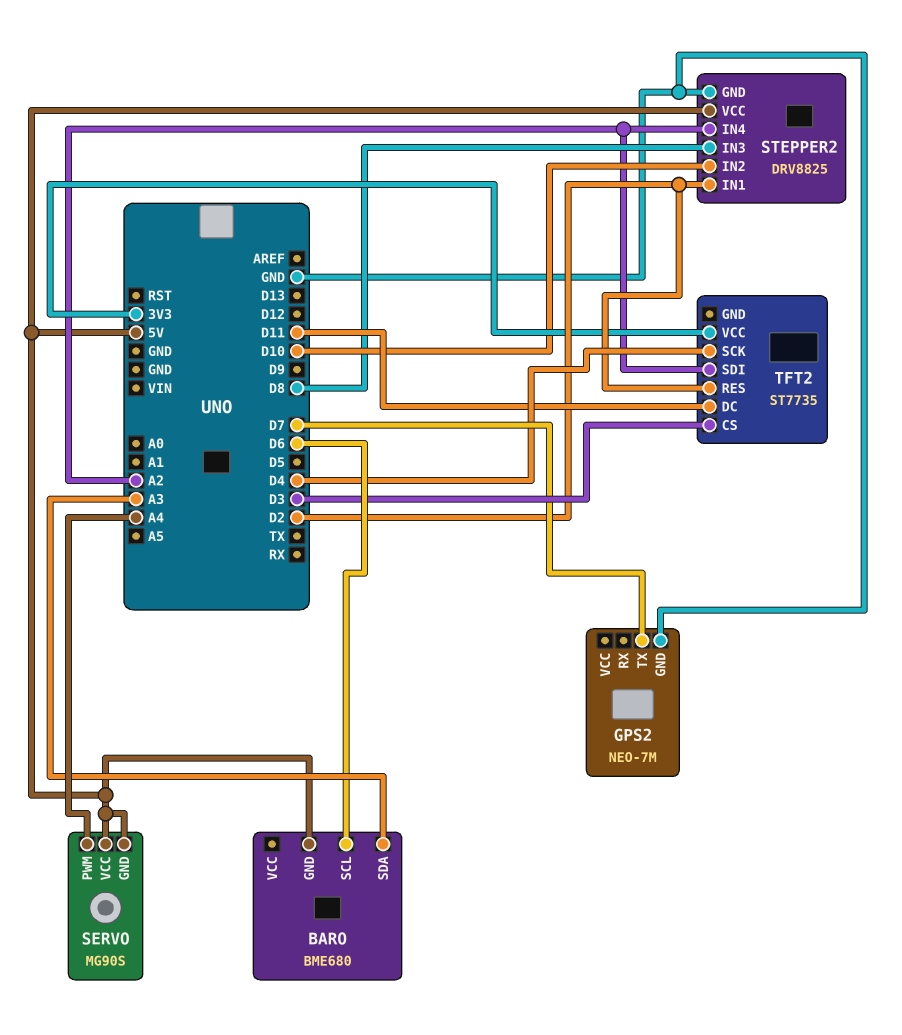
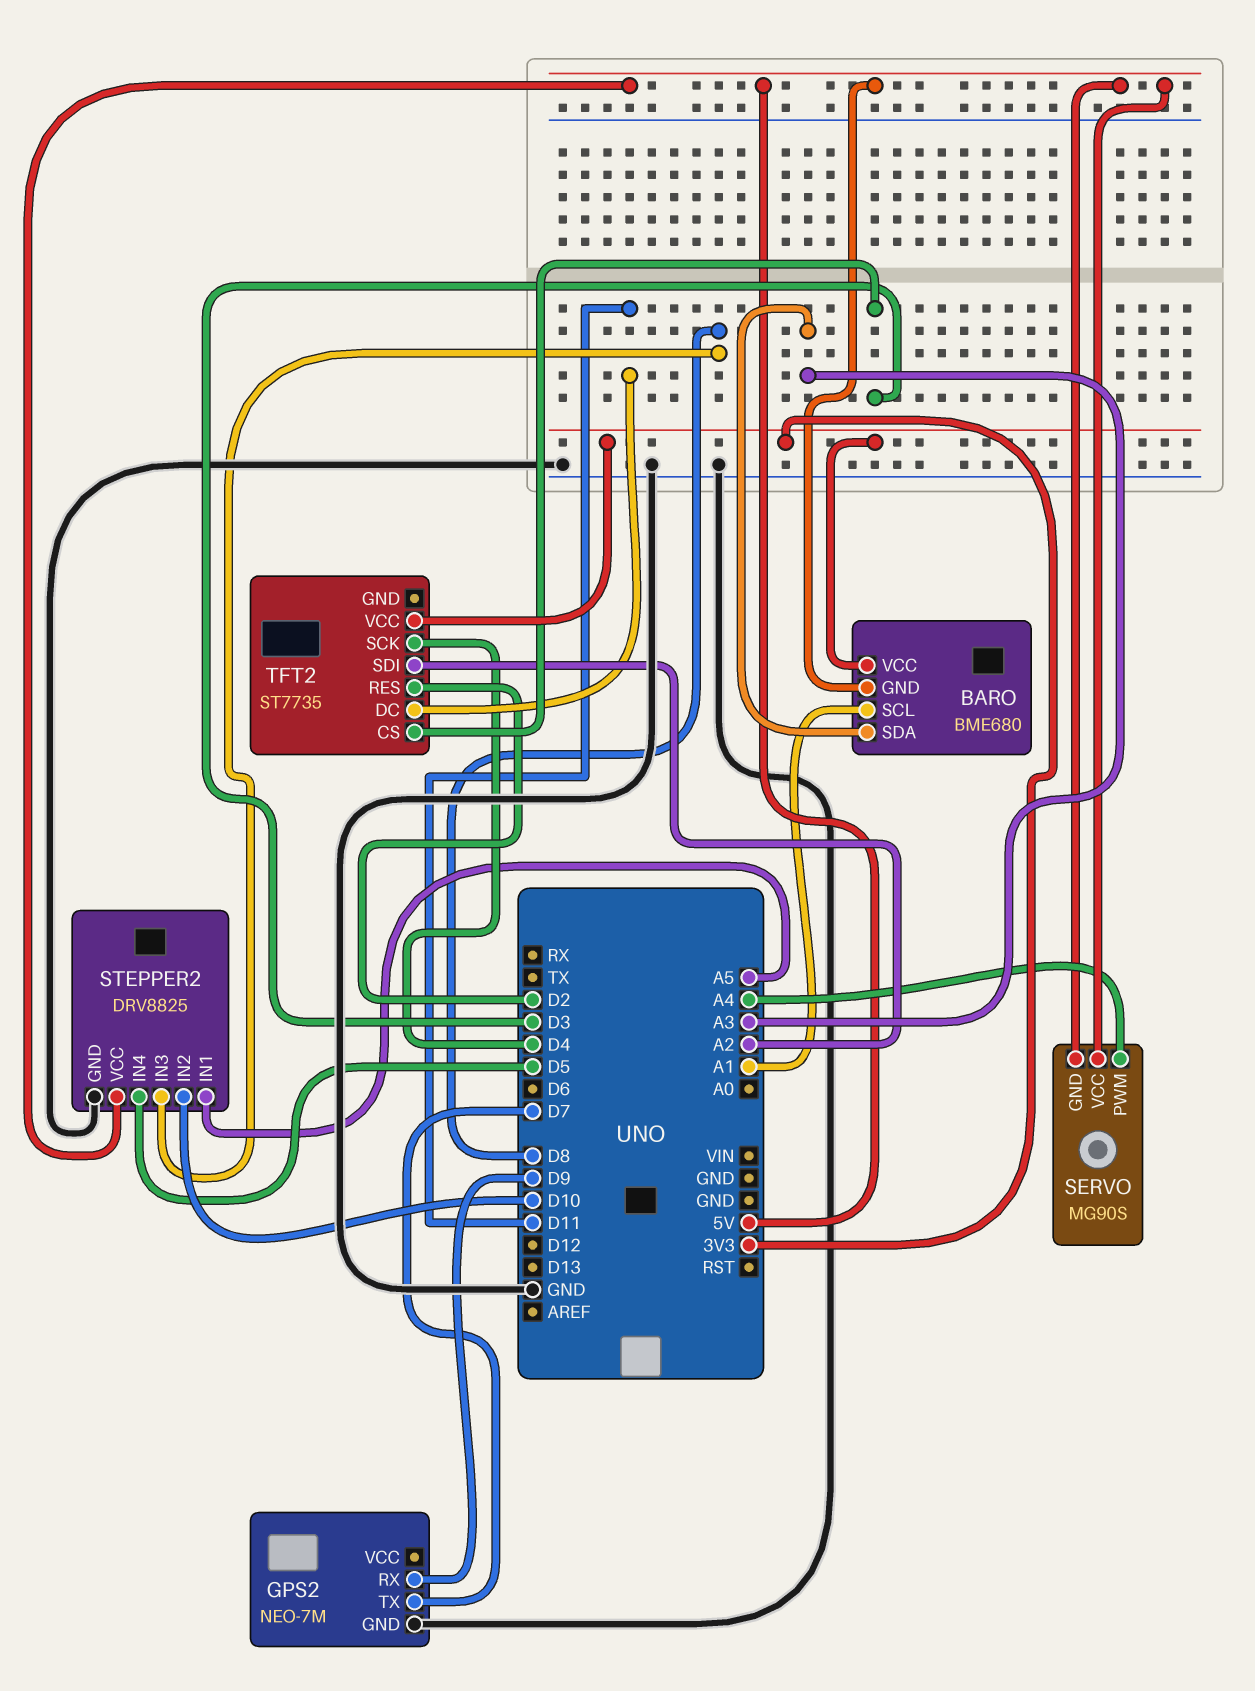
BARO pin SCL: D6 -> A1
BARO pin VCC: none -> 3V3
GPS2 pin RX: none -> D9
STEPPER2 pin IN1: D2 -> A5
STEPPER2 pin IN4: A2 -> D5

